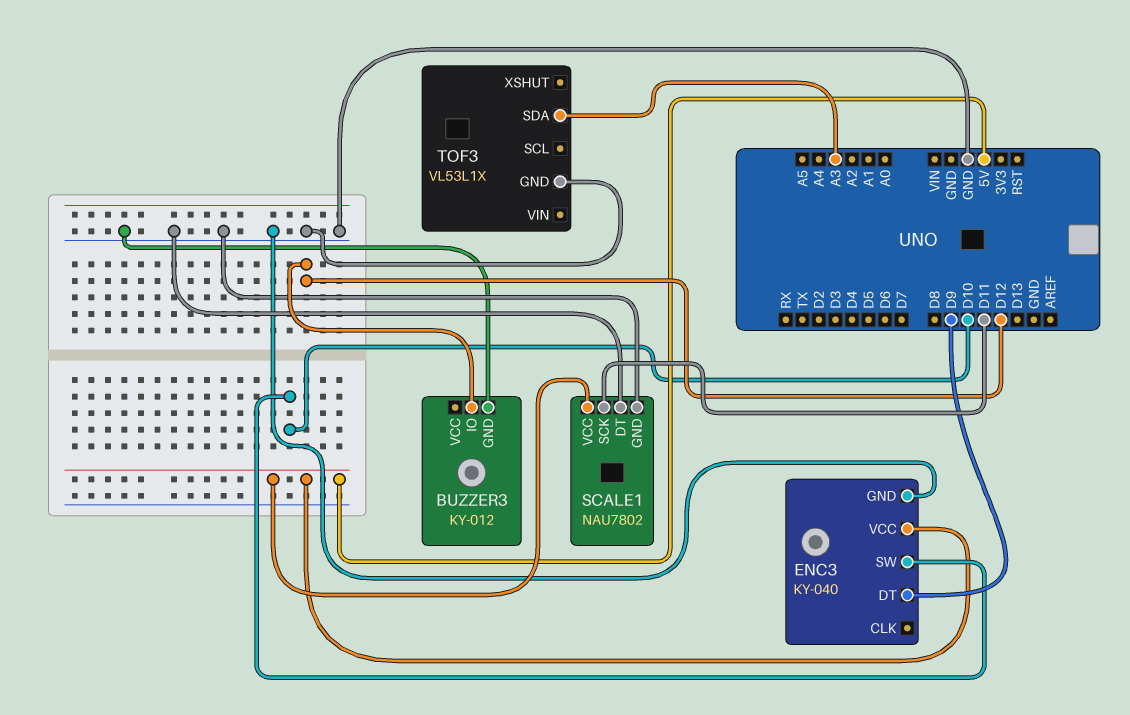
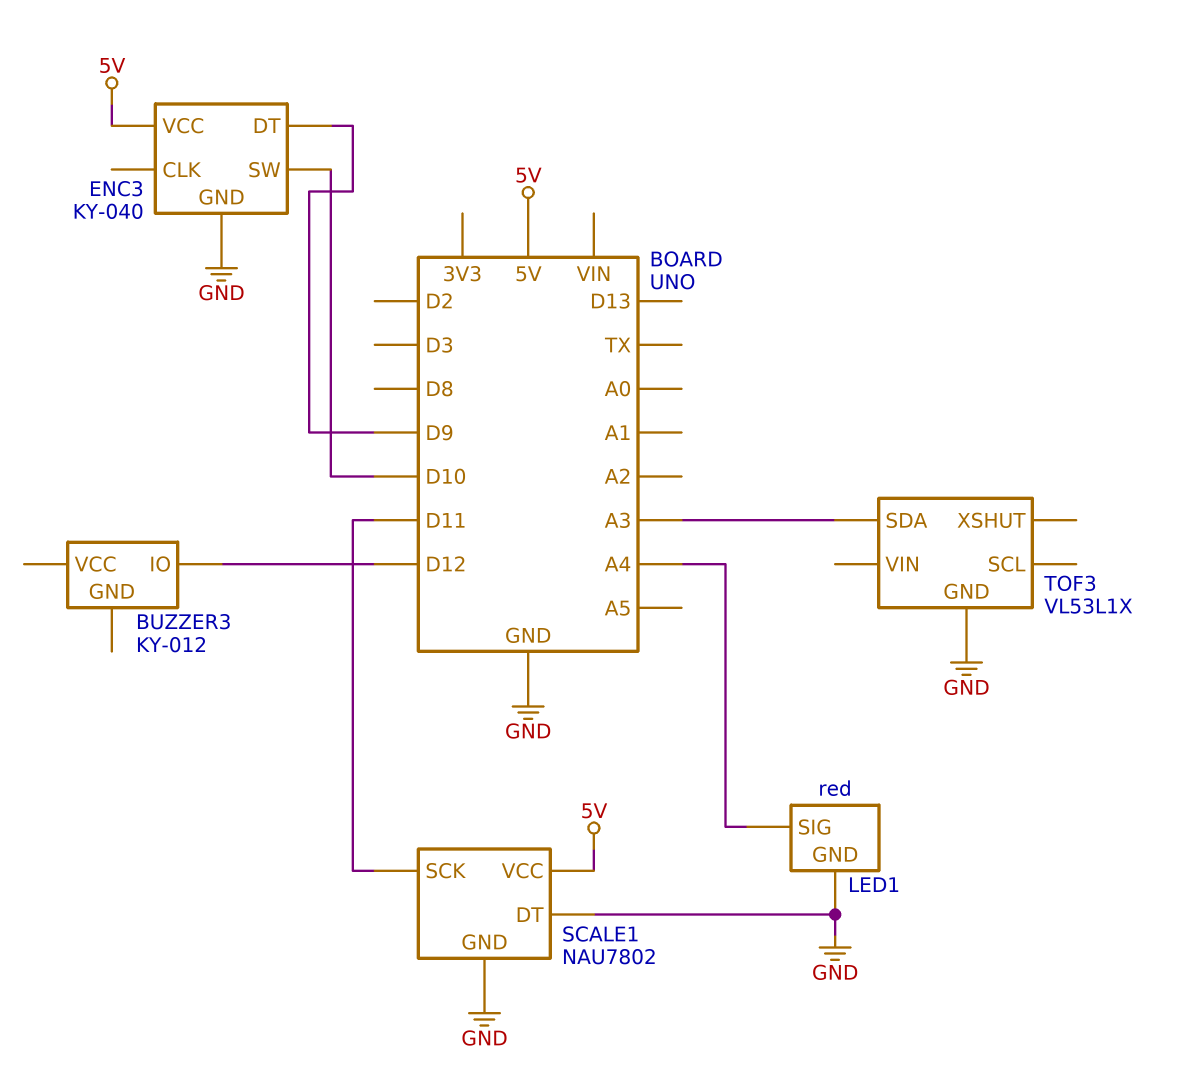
BUZZER3 pin GND: GND -> none
LED1: none -> red
LED1 pin GND: none -> GND
LED1 pin SIG: none -> A4

